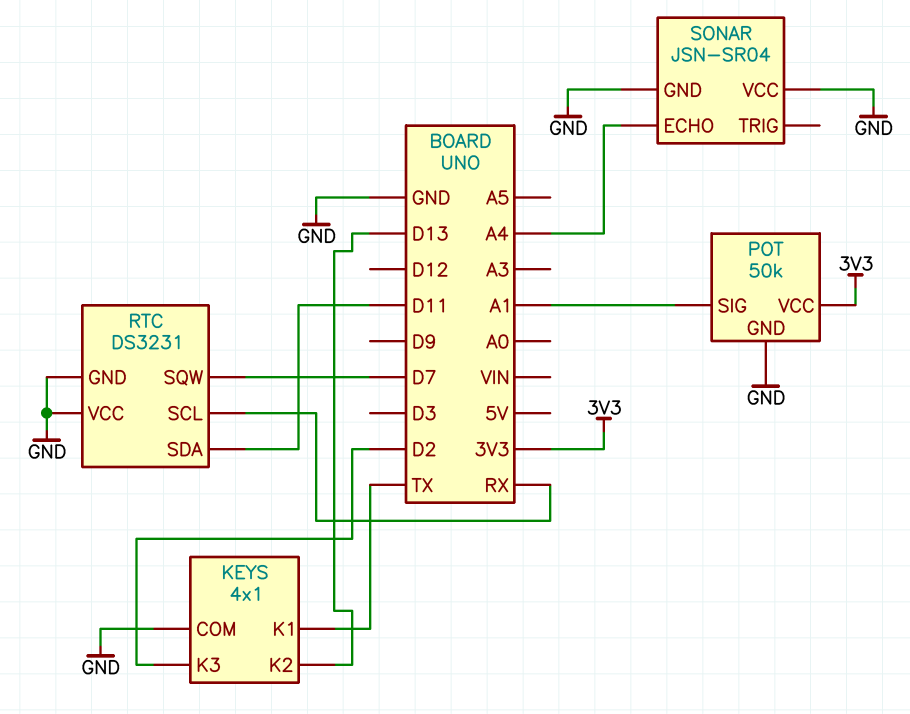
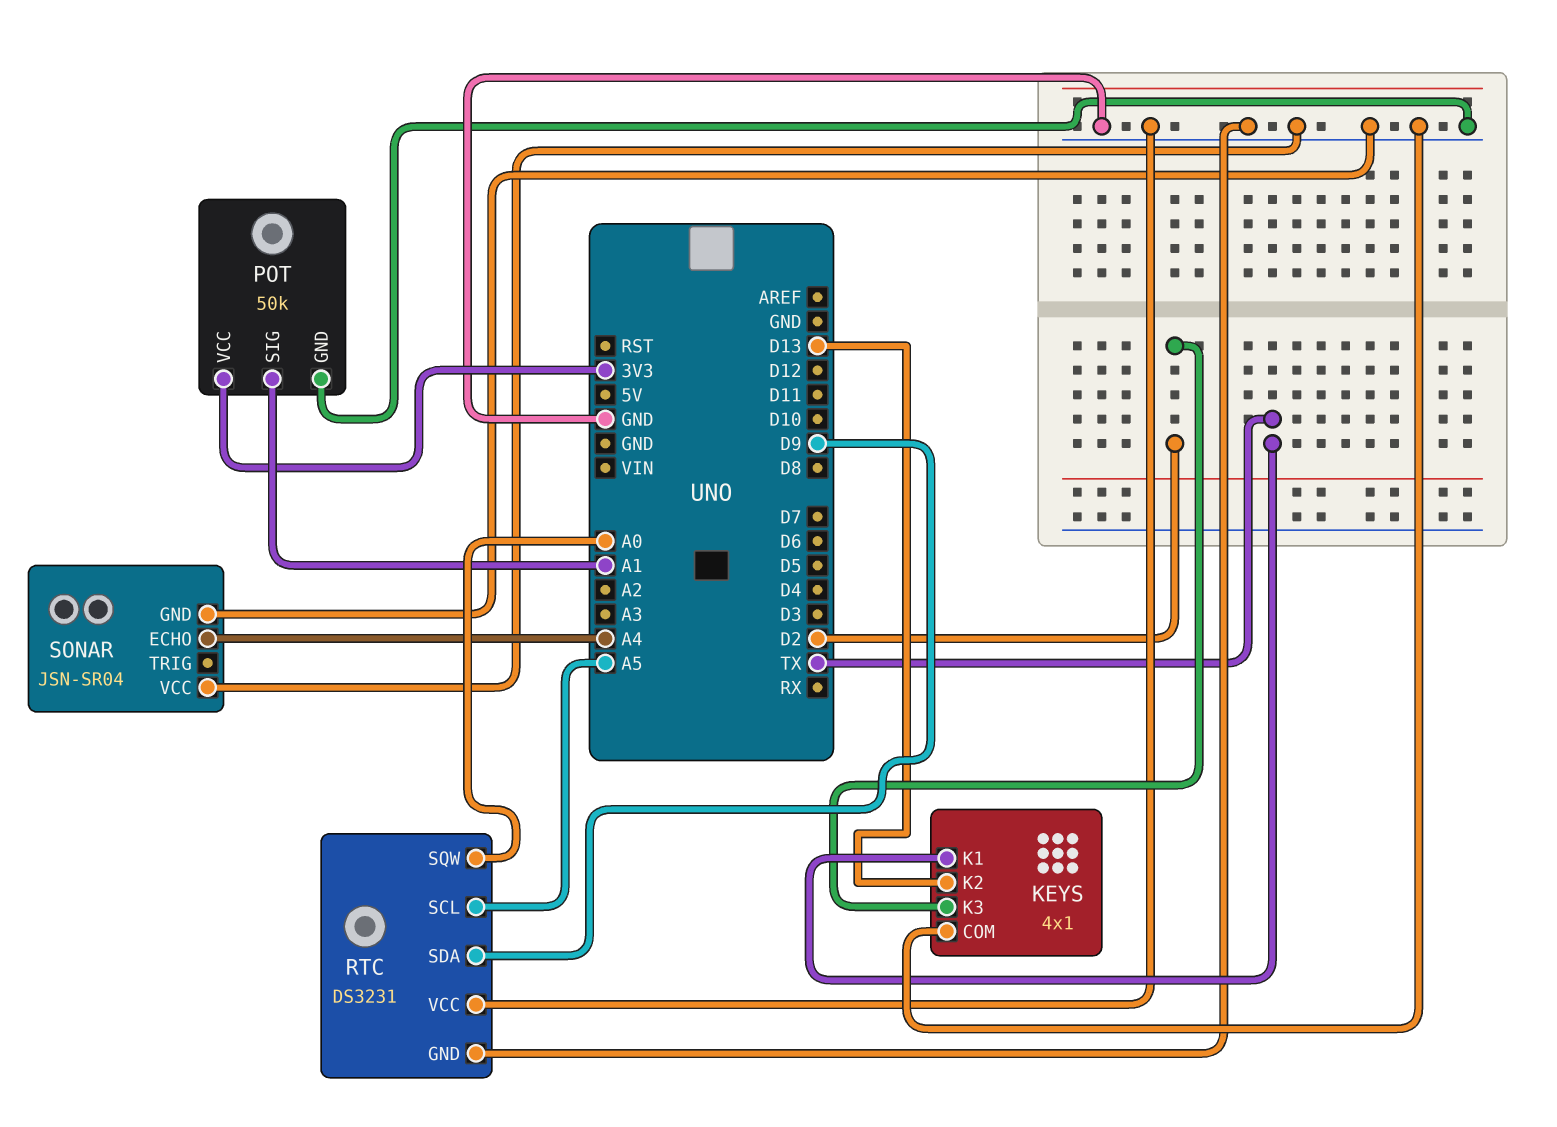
RTC pin SCL: RX -> A5
RTC pin SDA: D11 -> D9
RTC pin SQW: D7 -> A0

